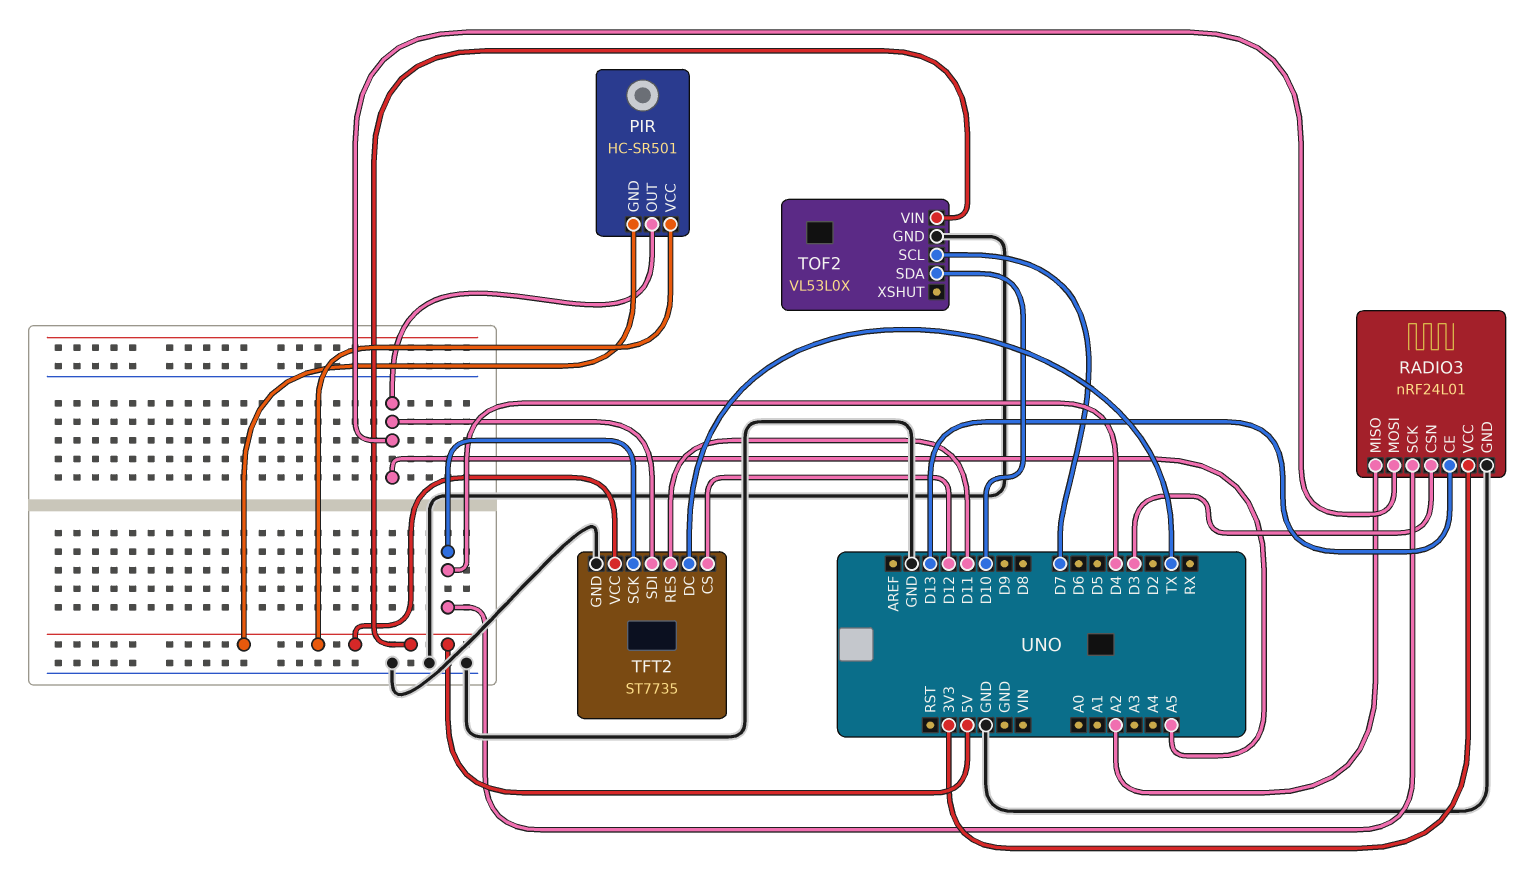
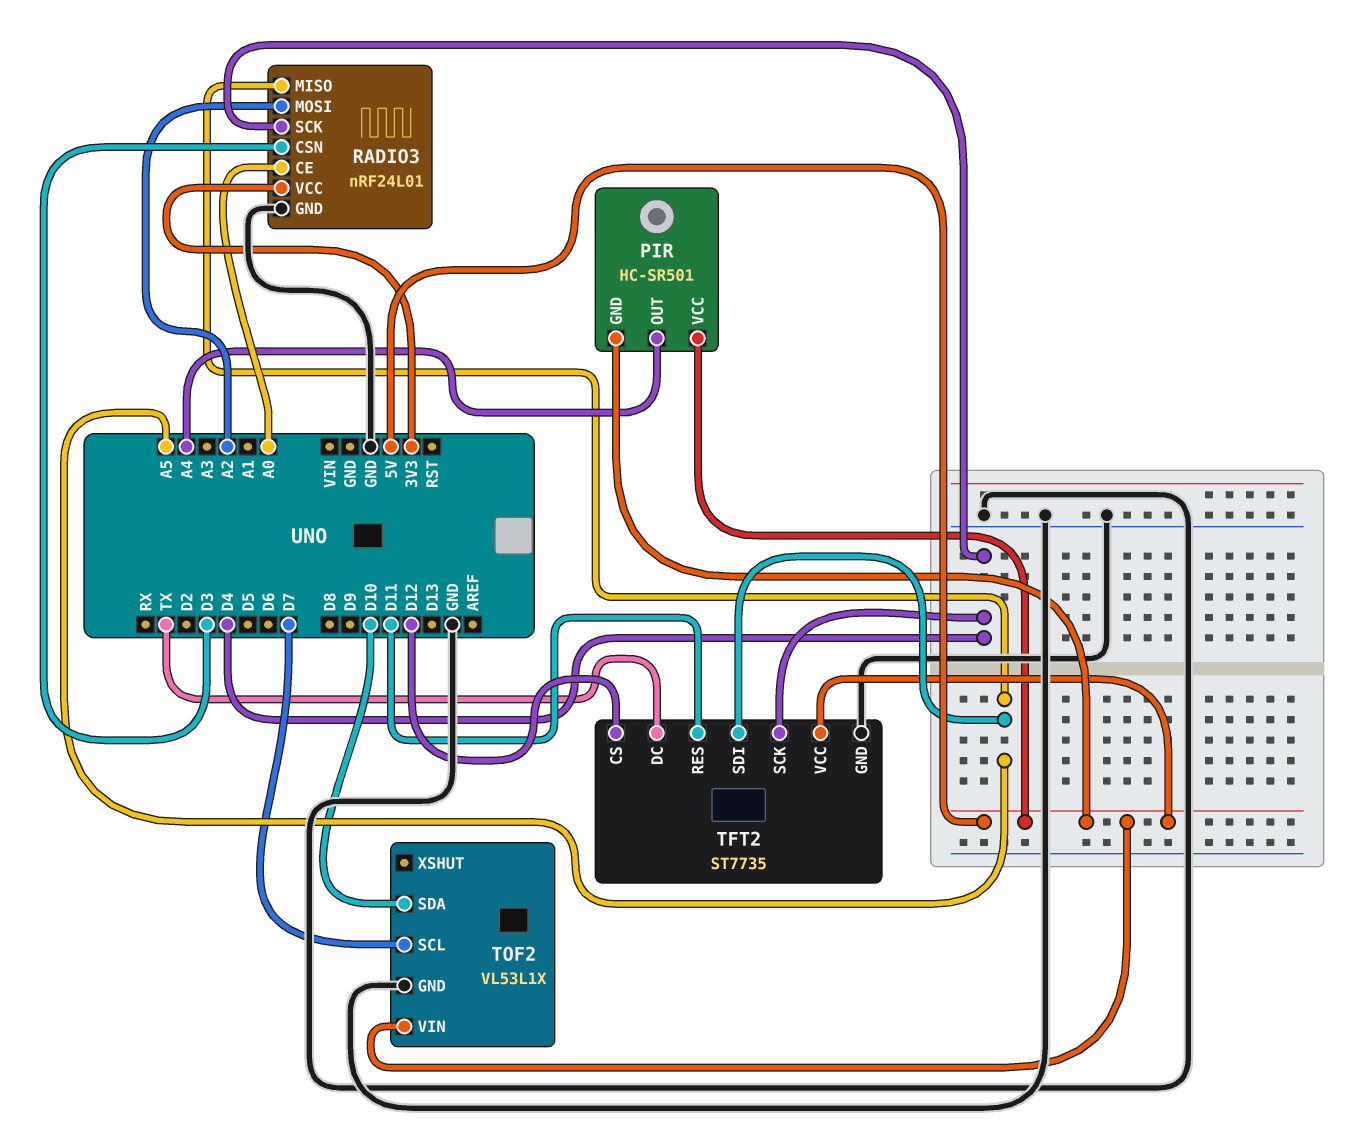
PIR pin OUT: A5 -> A4
RADIO3 pin CE: D13 -> A0
RADIO3 pin MISO: A2 -> A5
RADIO3 pin MOSI: A5 -> A2
TOF2: VL53L0X -> VL53L1X

